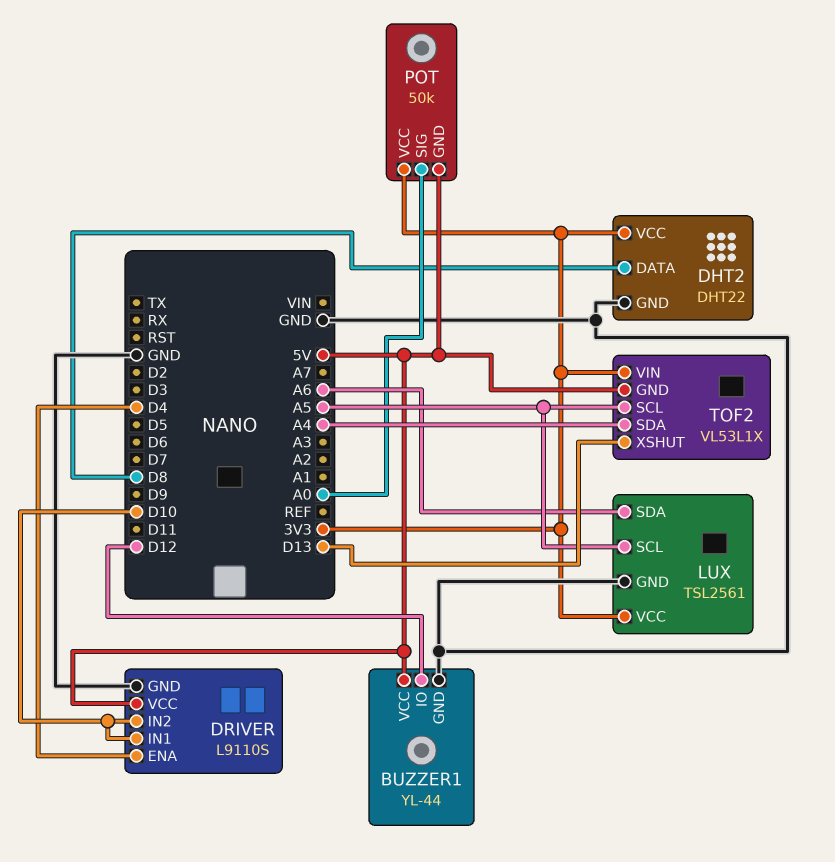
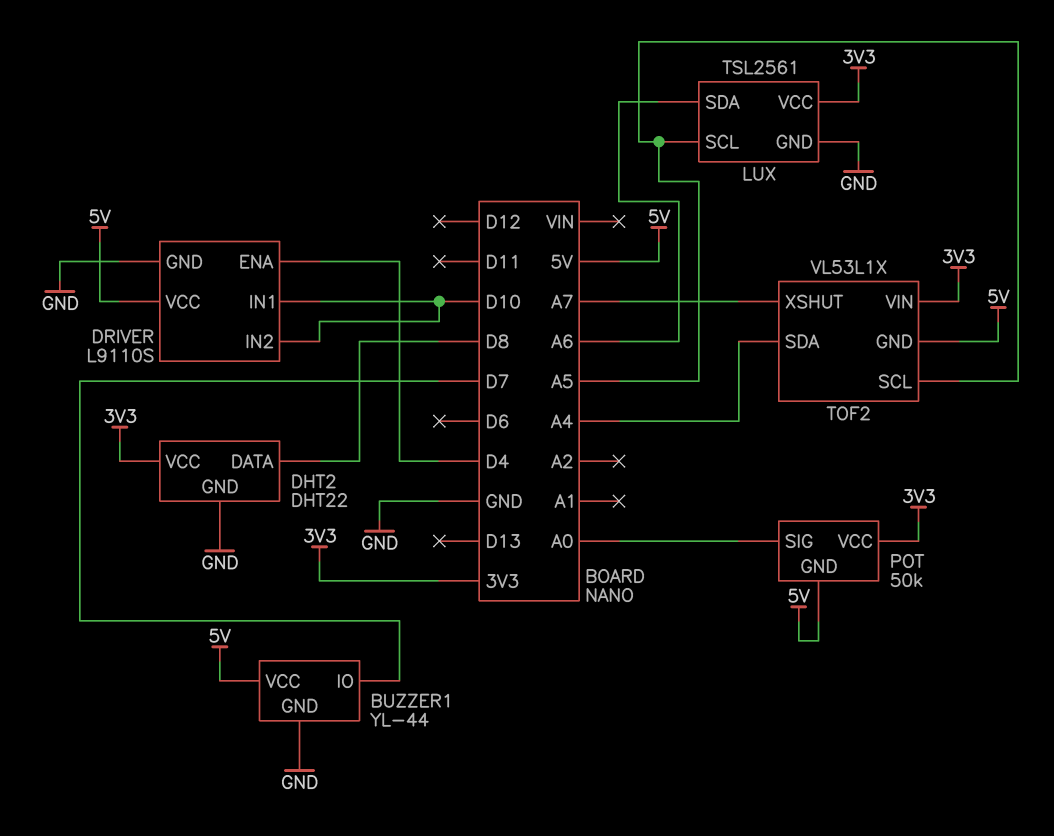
BUZZER1 pin IO: D12 -> D7
TOF2 pin XSHUT: D13 -> A7

